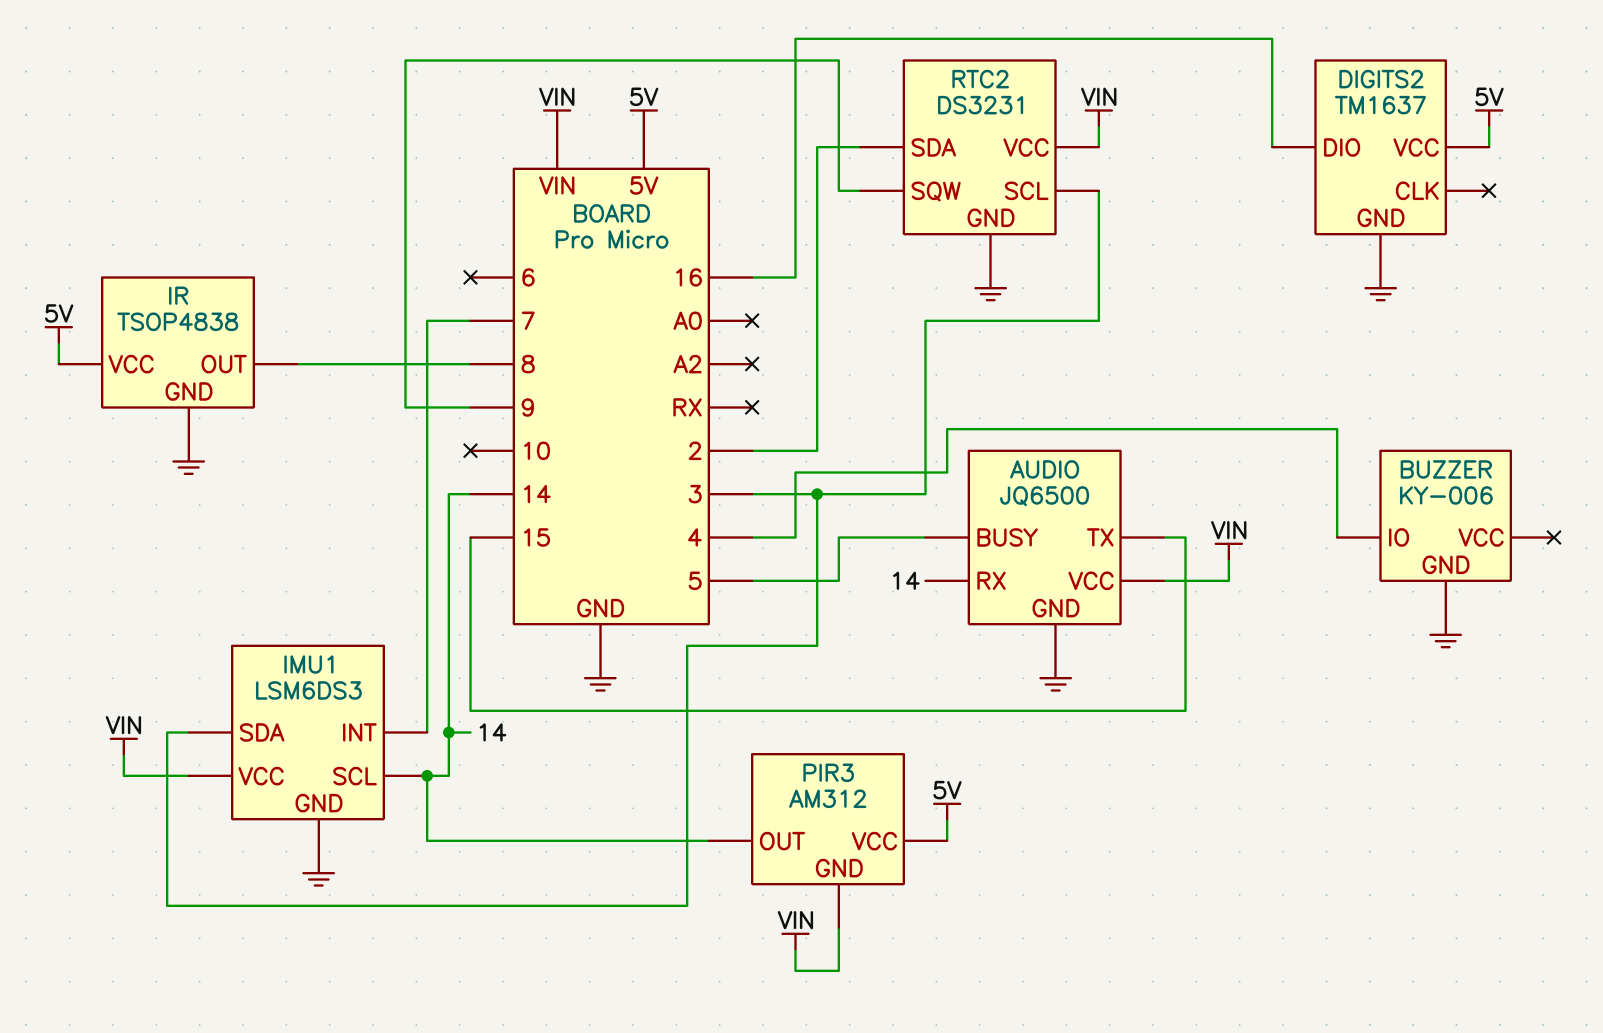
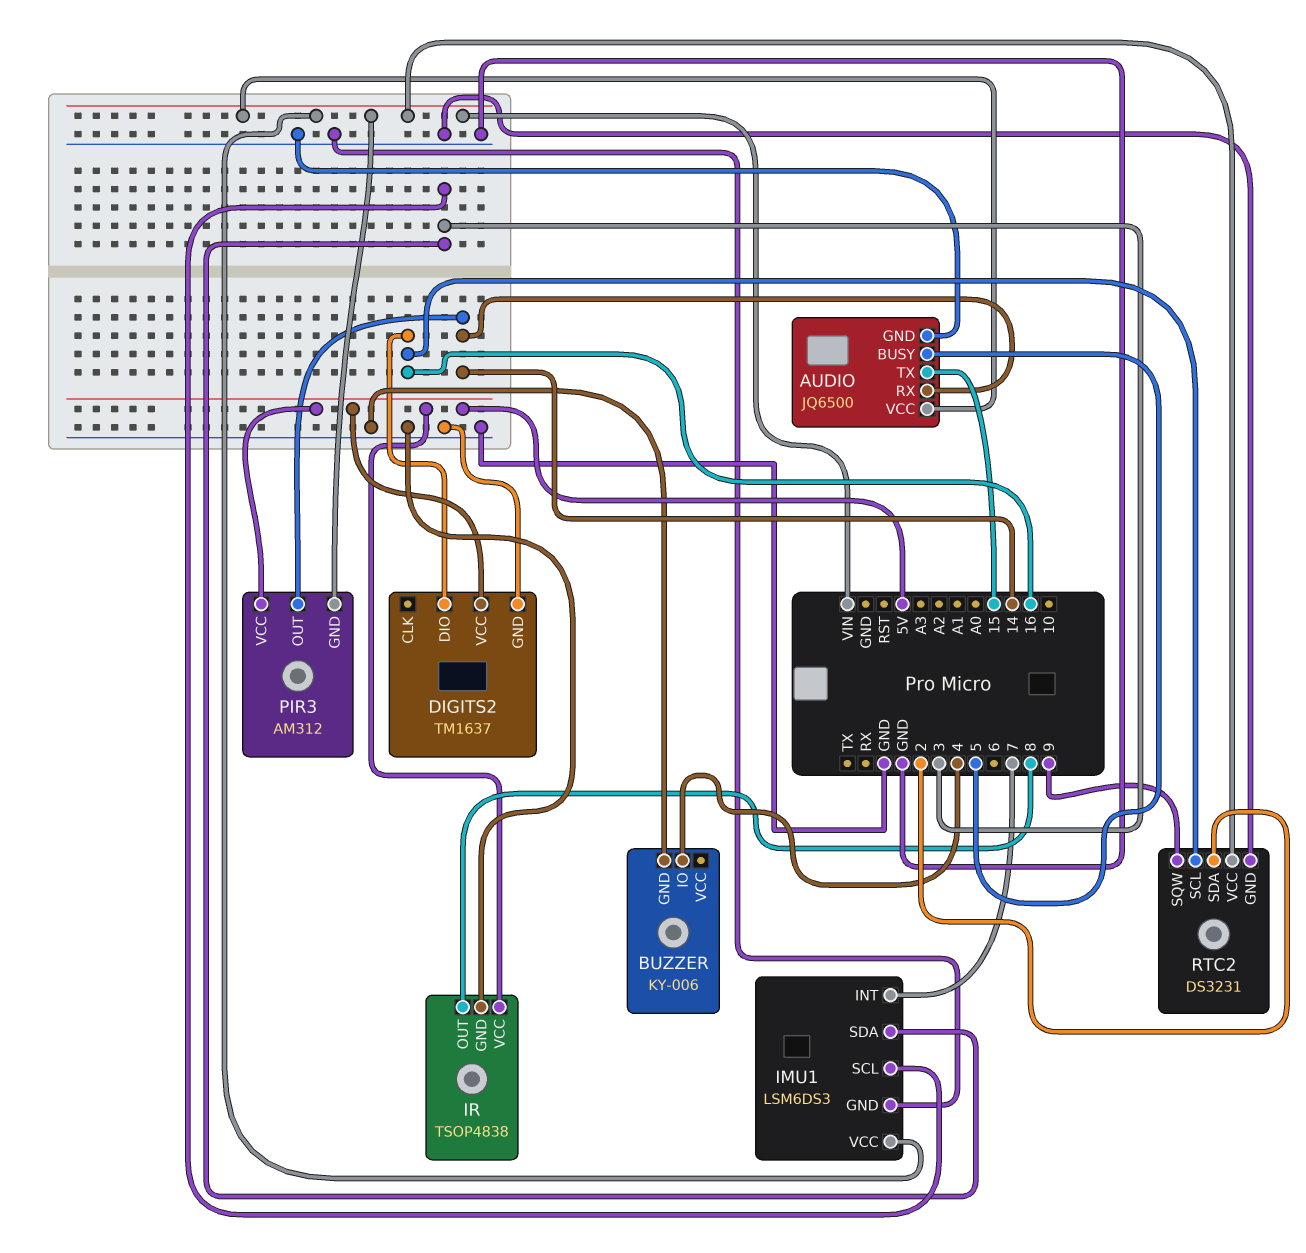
IMU1 pin SCL: 14 -> 3
RTC2 pin SCL: 3 -> 16

